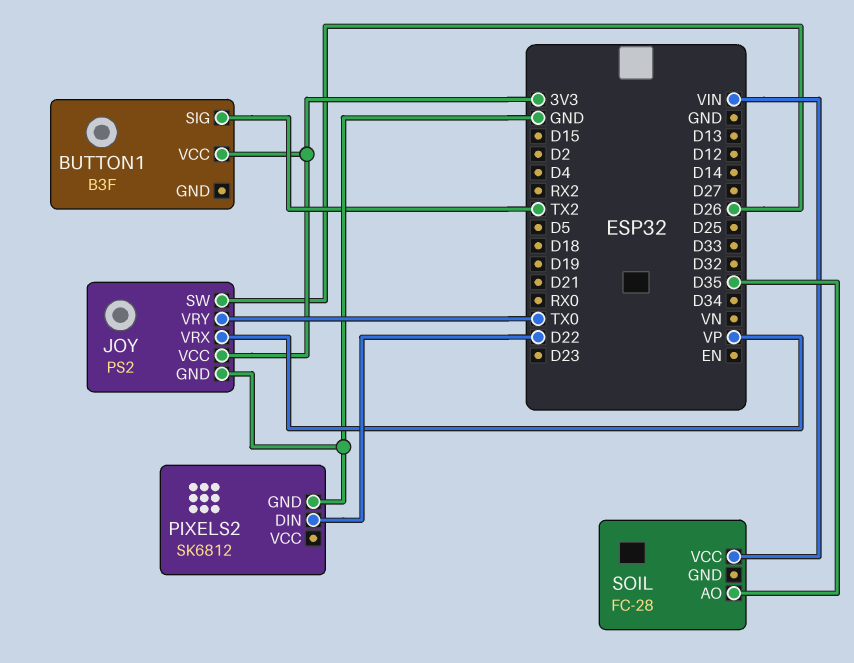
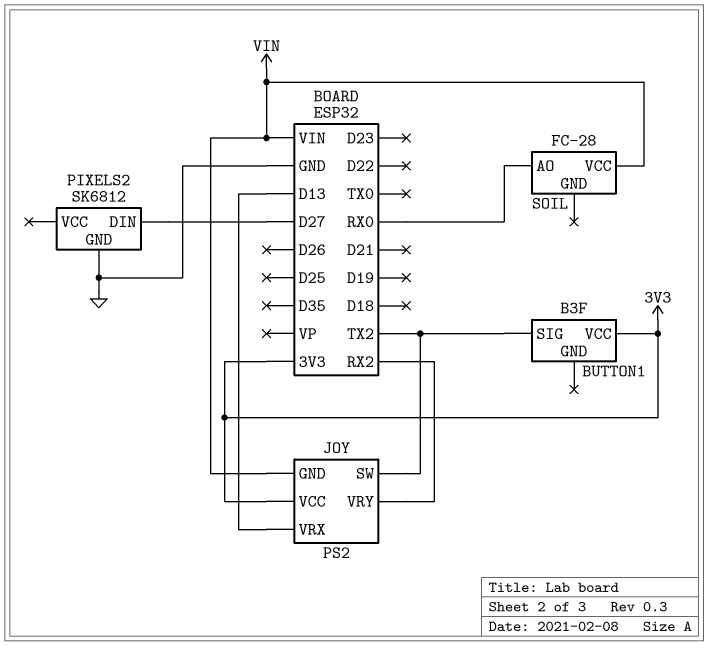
JOY pin GND: GND -> VIN
JOY pin SW: D26 -> TX2
JOY pin VRX: VP -> D13
JOY pin VRY: TX0 -> RX2
PIXELS2 pin DIN: D22 -> D27
SOIL pin AO: D35 -> RX0

